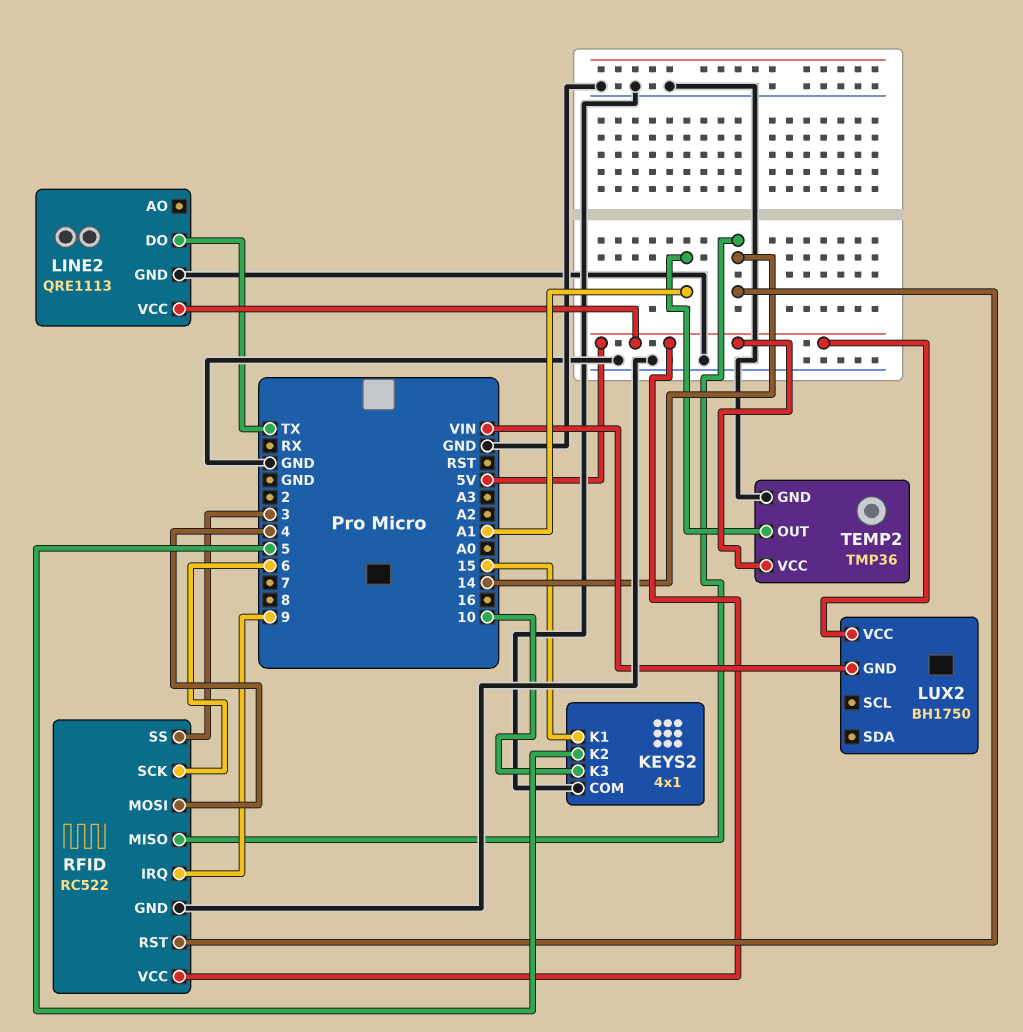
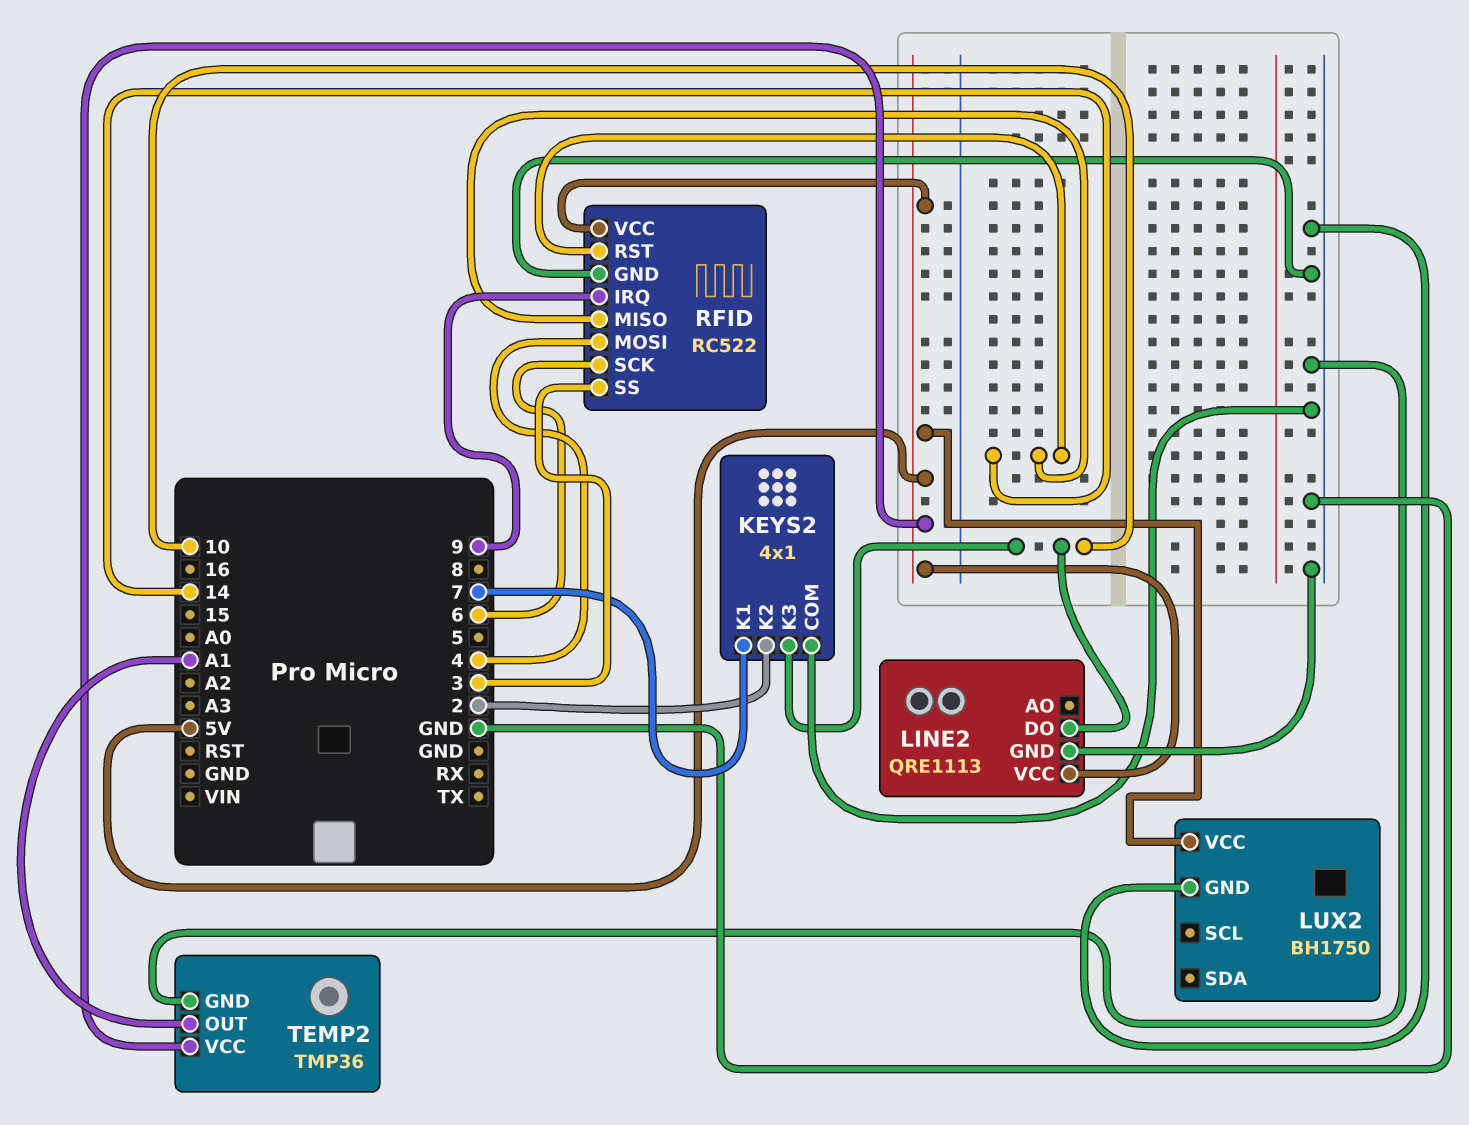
KEYS2 pin K1: 15 -> 7
KEYS2 pin K2: 5 -> 2
LINE2 pin DO: TX -> 10
LUX2 pin GND: VIN -> GND

